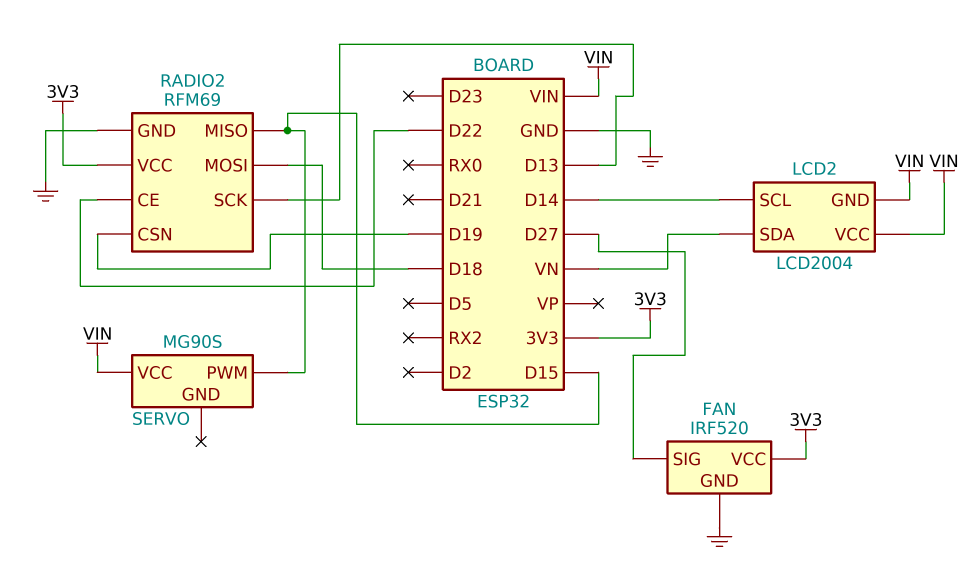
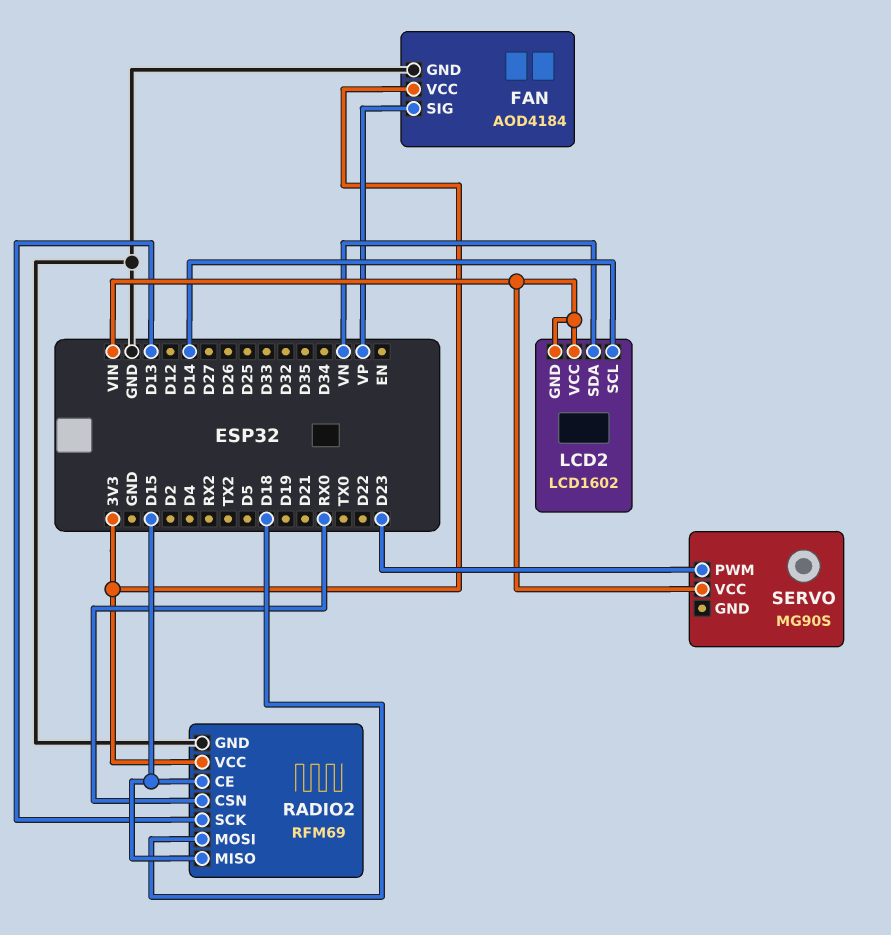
FAN: IRF520 -> AOD4184
FAN pin SIG: D27 -> VP
LCD2: LCD2004 -> LCD1602
RADIO2 pin CE: D22 -> D15
RADIO2 pin CSN: D19 -> RX0
SERVO pin PWM: D15 -> D23

